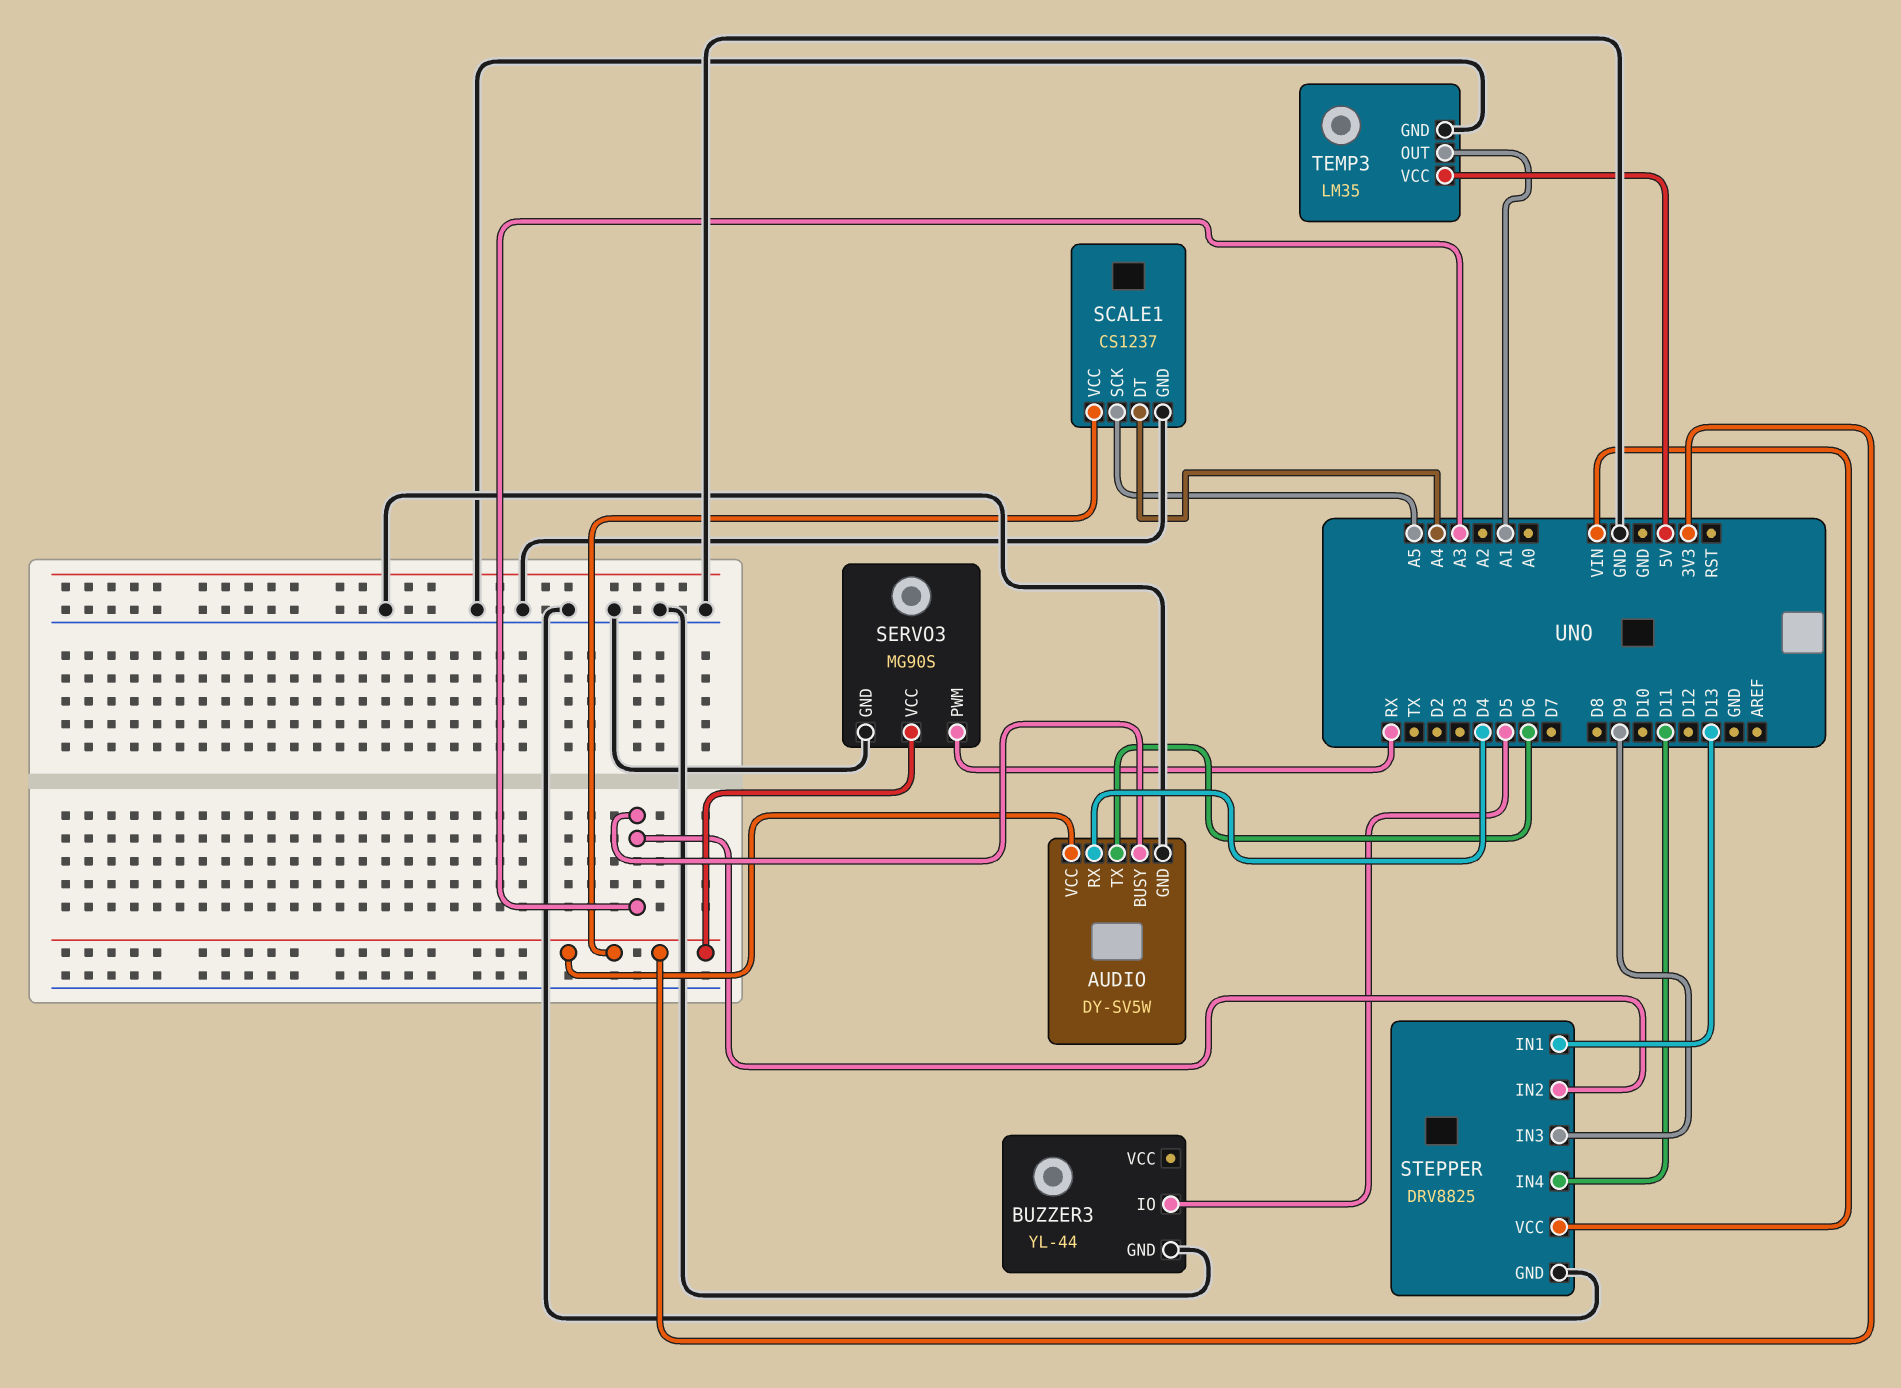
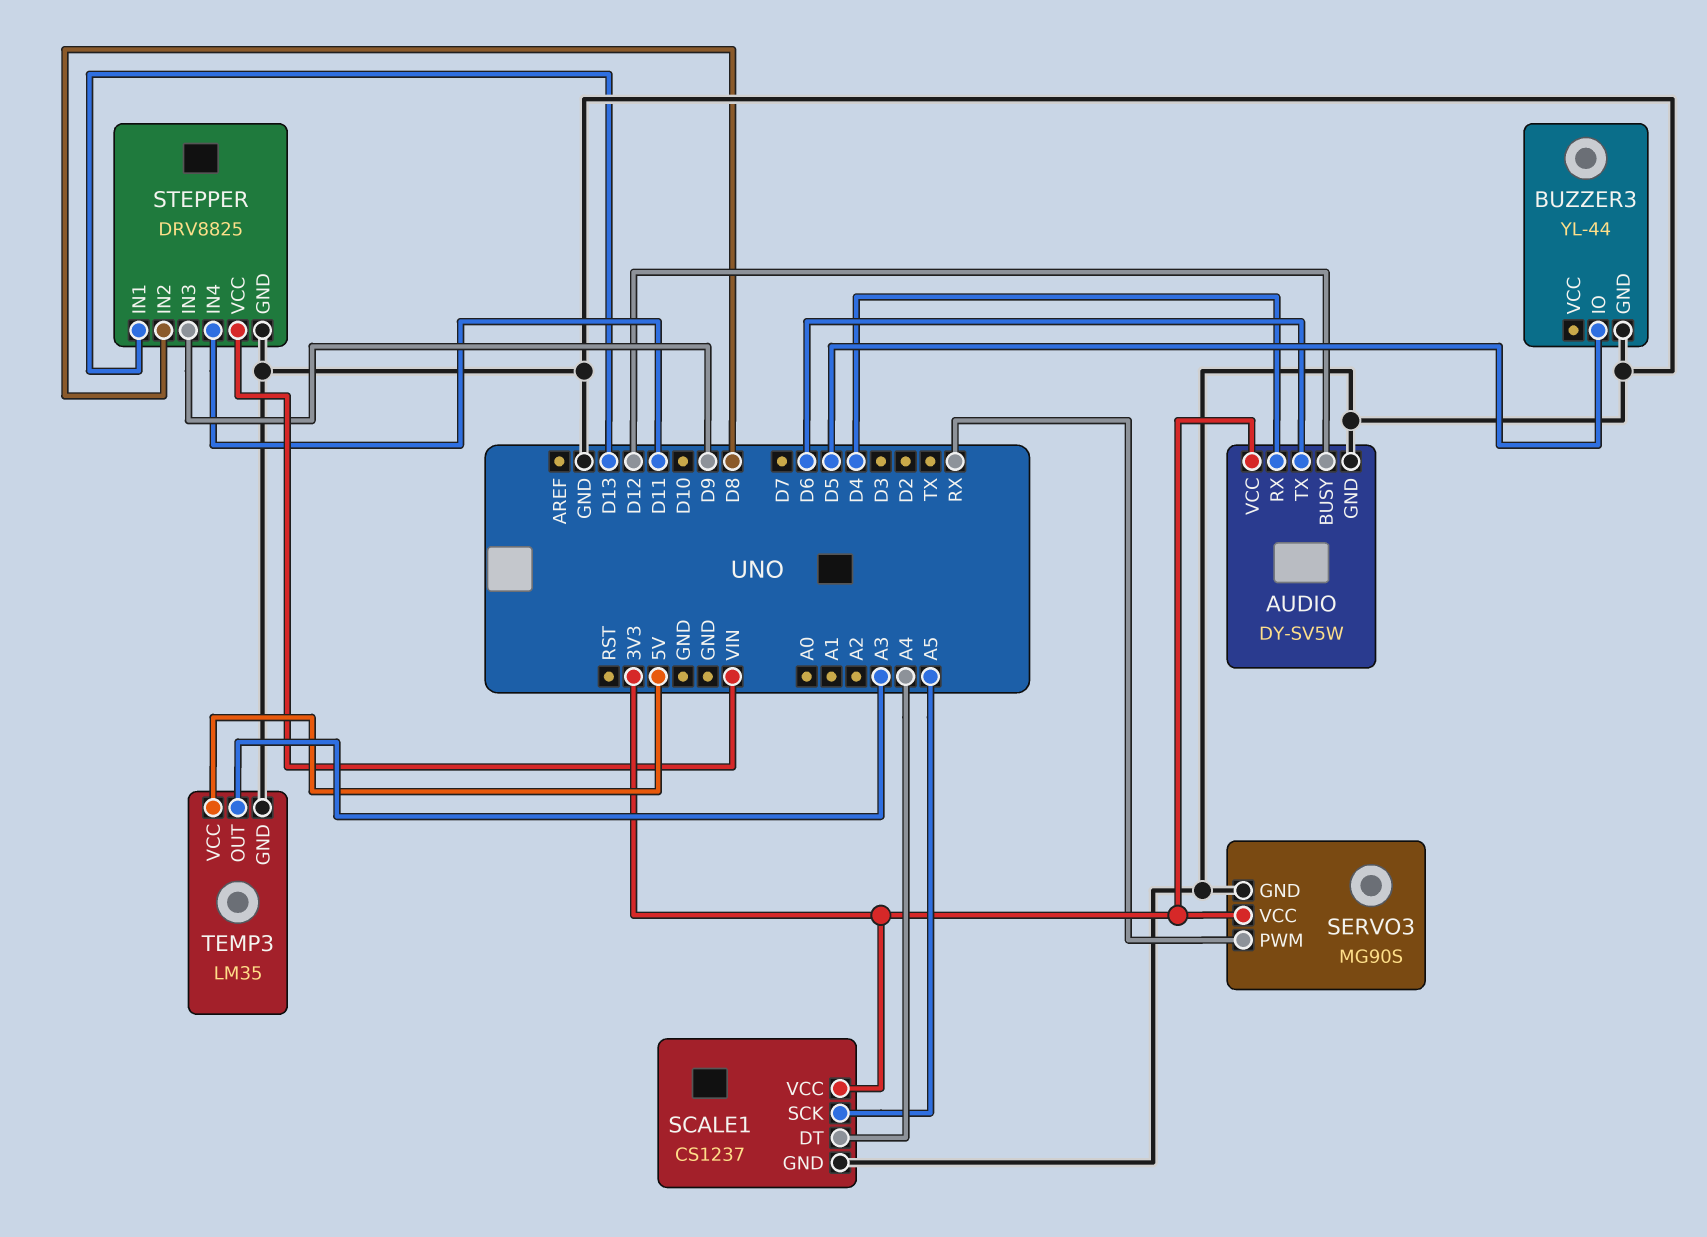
AUDIO pin BUSY: A3 -> D12
STEPPER pin IN2: A3 -> D8
TEMP3 pin OUT: A1 -> A3

